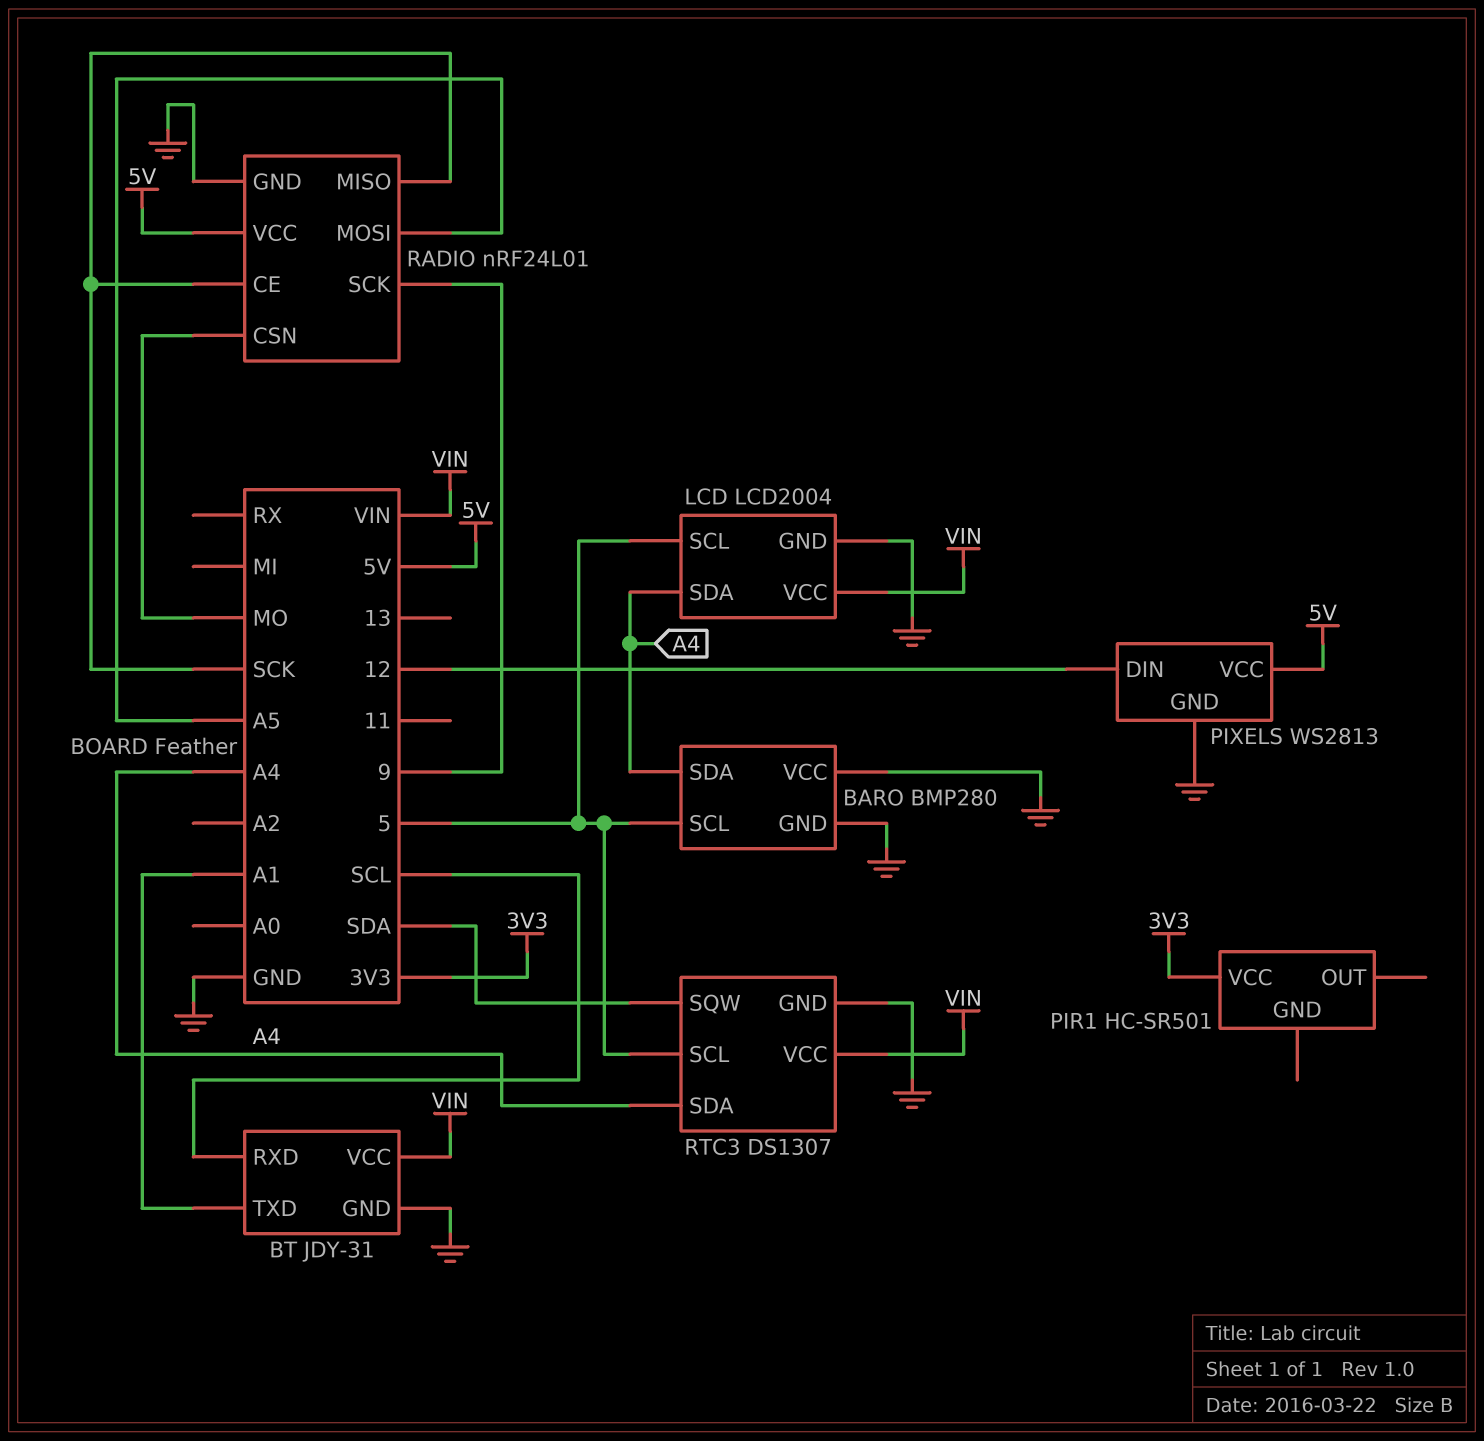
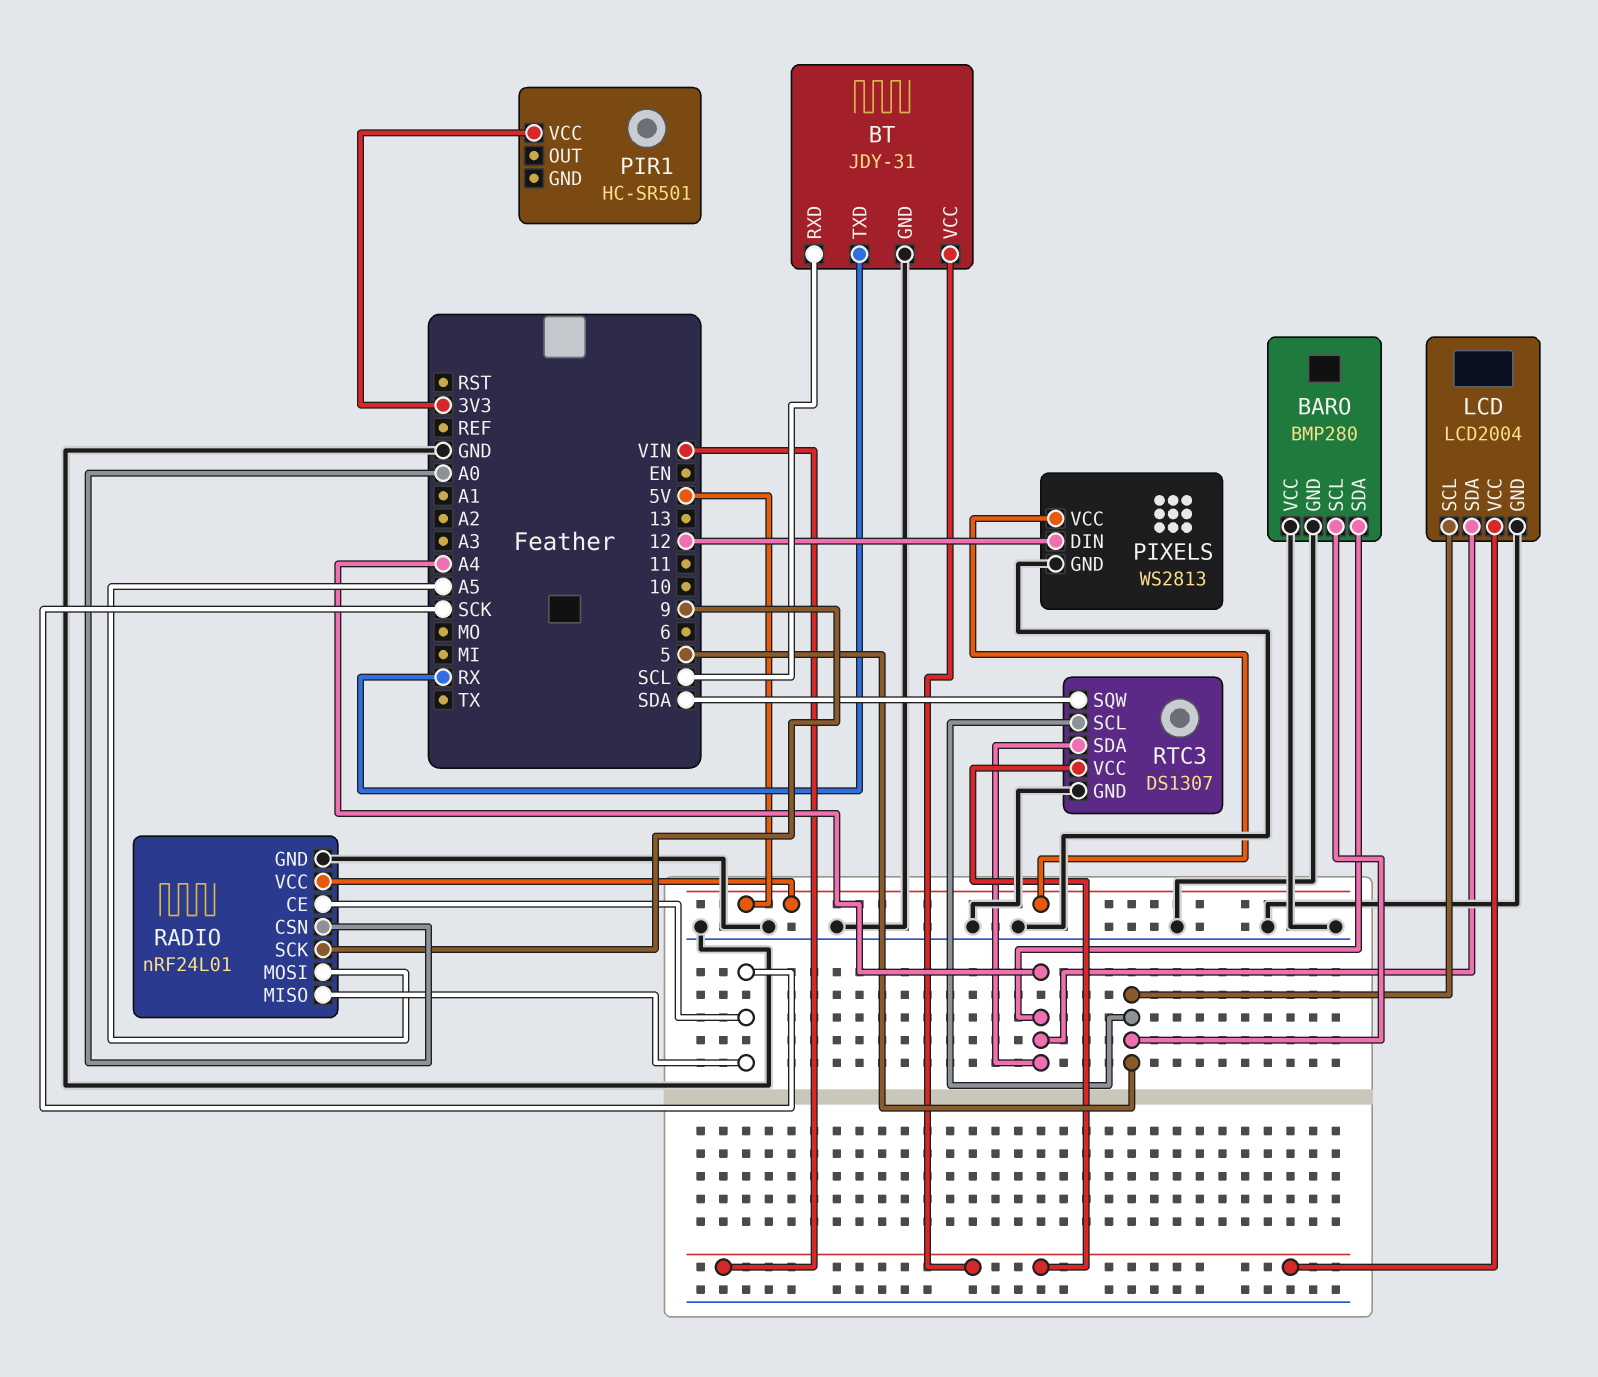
BT pin TXD: A1 -> RX
RADIO pin CSN: MO -> A0

